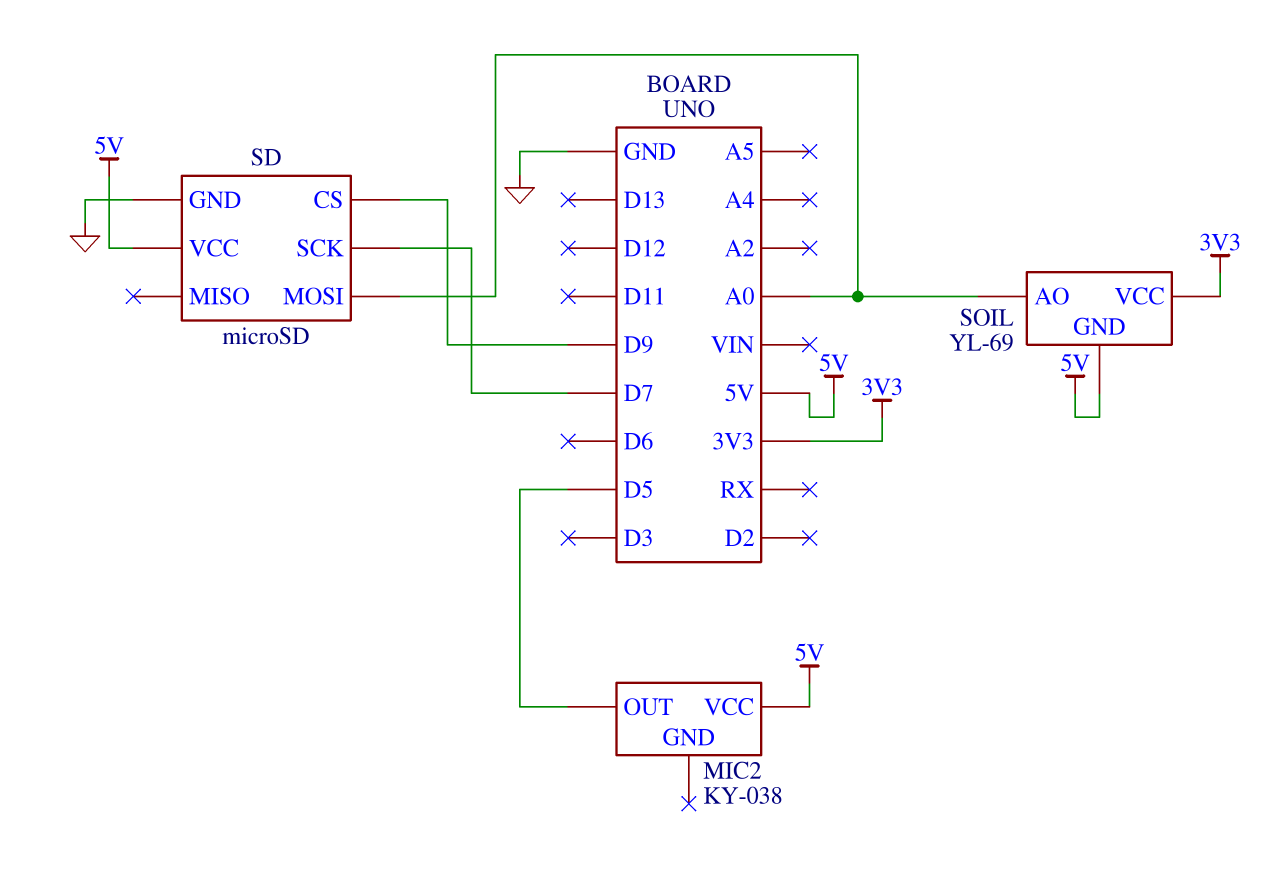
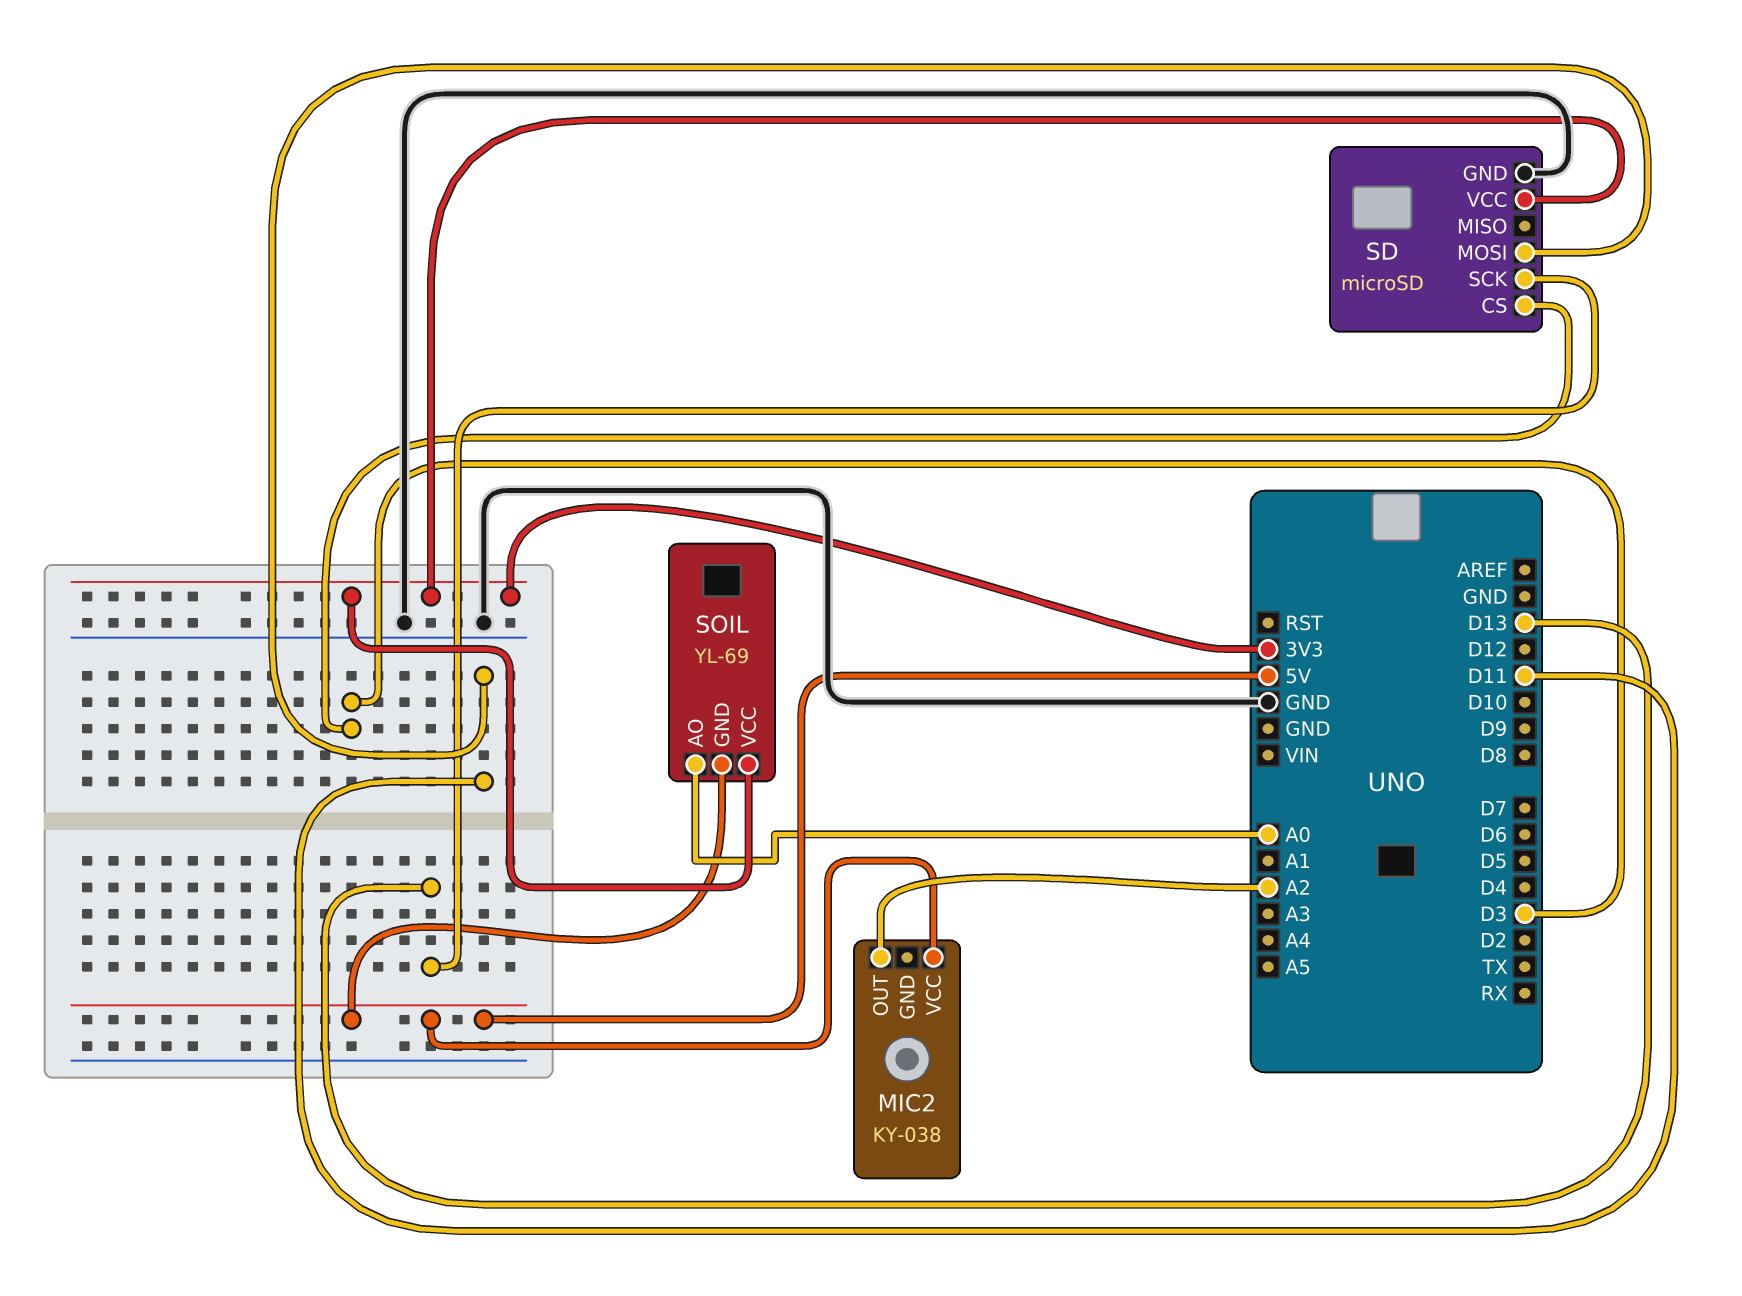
MIC2 pin OUT: D5 -> A2
SD pin CS: D9 -> D3
SD pin MOSI: A0 -> D11
SD pin SCK: D7 -> D13
SD pin VCC: 5V -> 3V3

